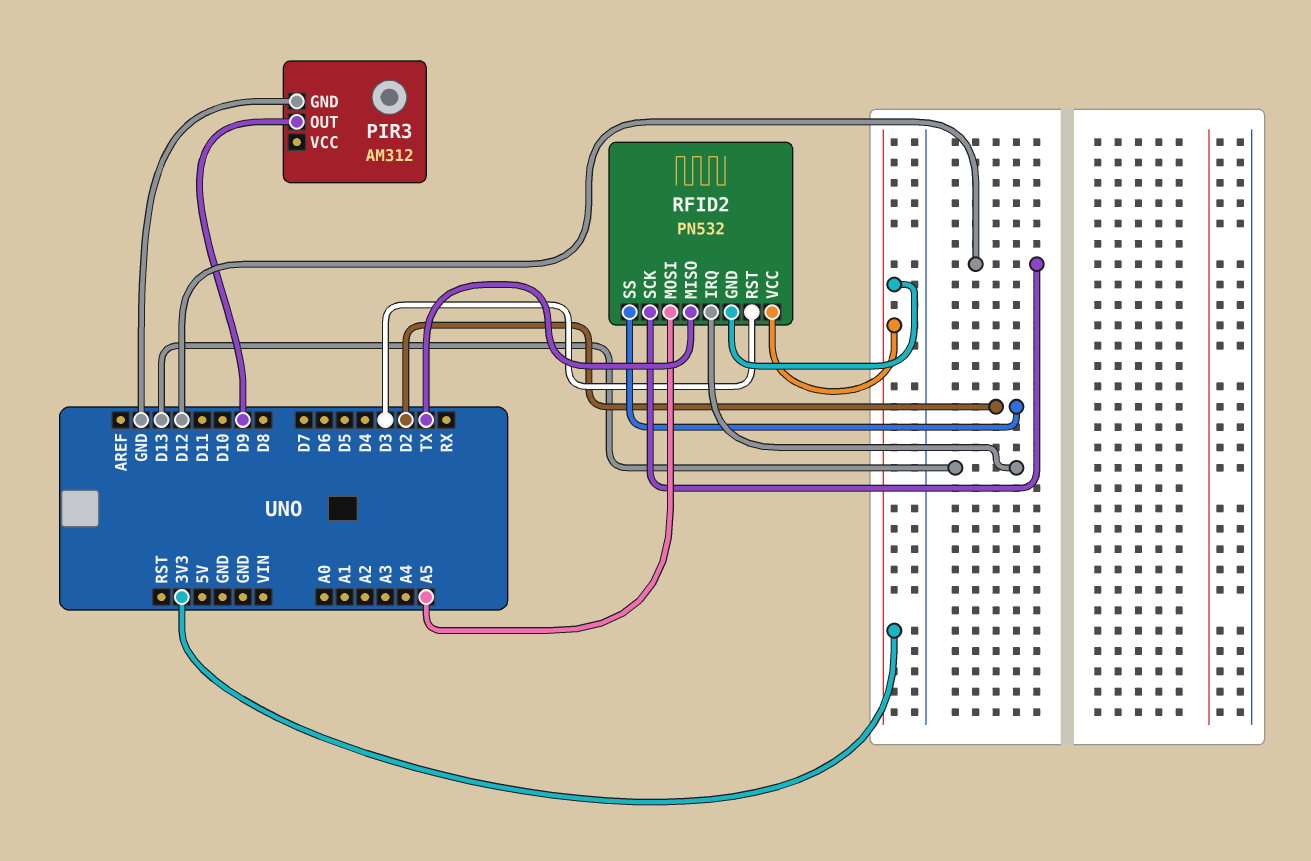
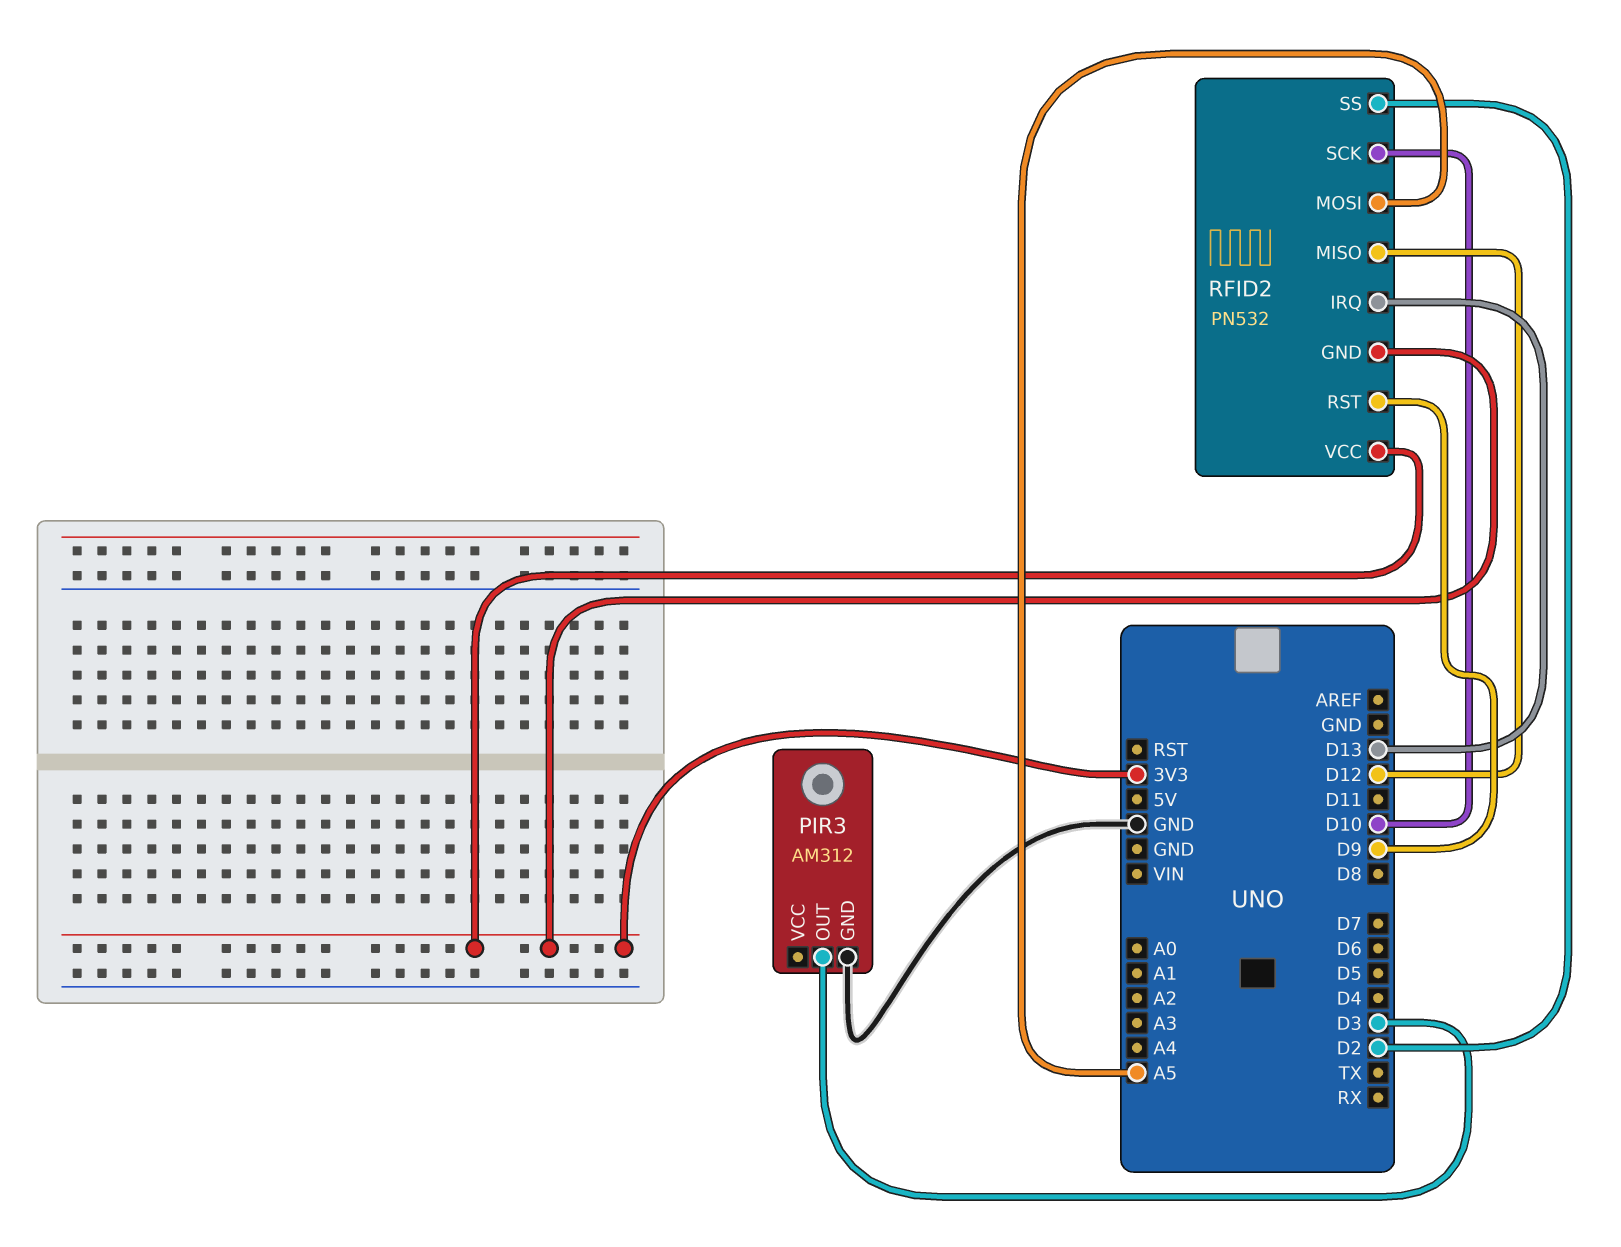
PIR3 pin OUT: D9 -> D3
RFID2 pin MISO: TX -> D12
RFID2 pin RST: D3 -> D9
RFID2 pin SCK: D12 -> D10

